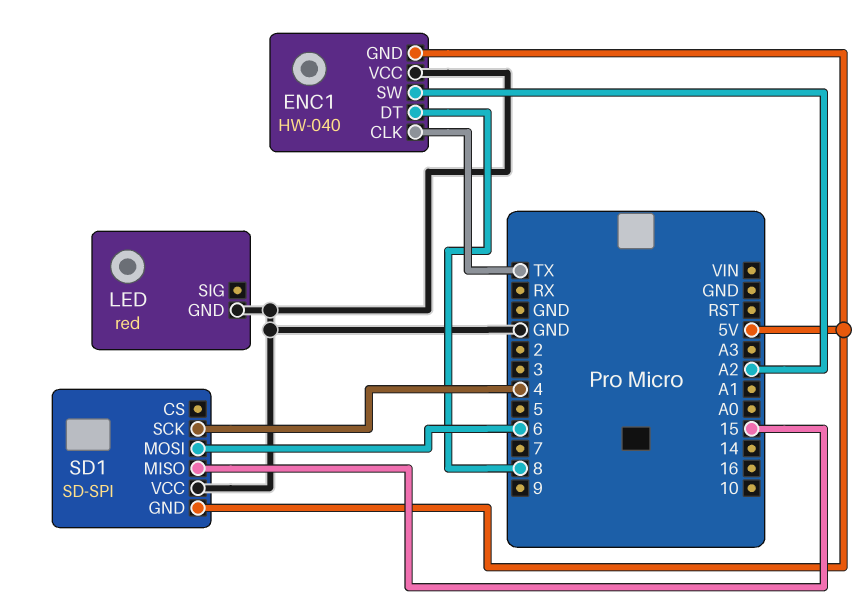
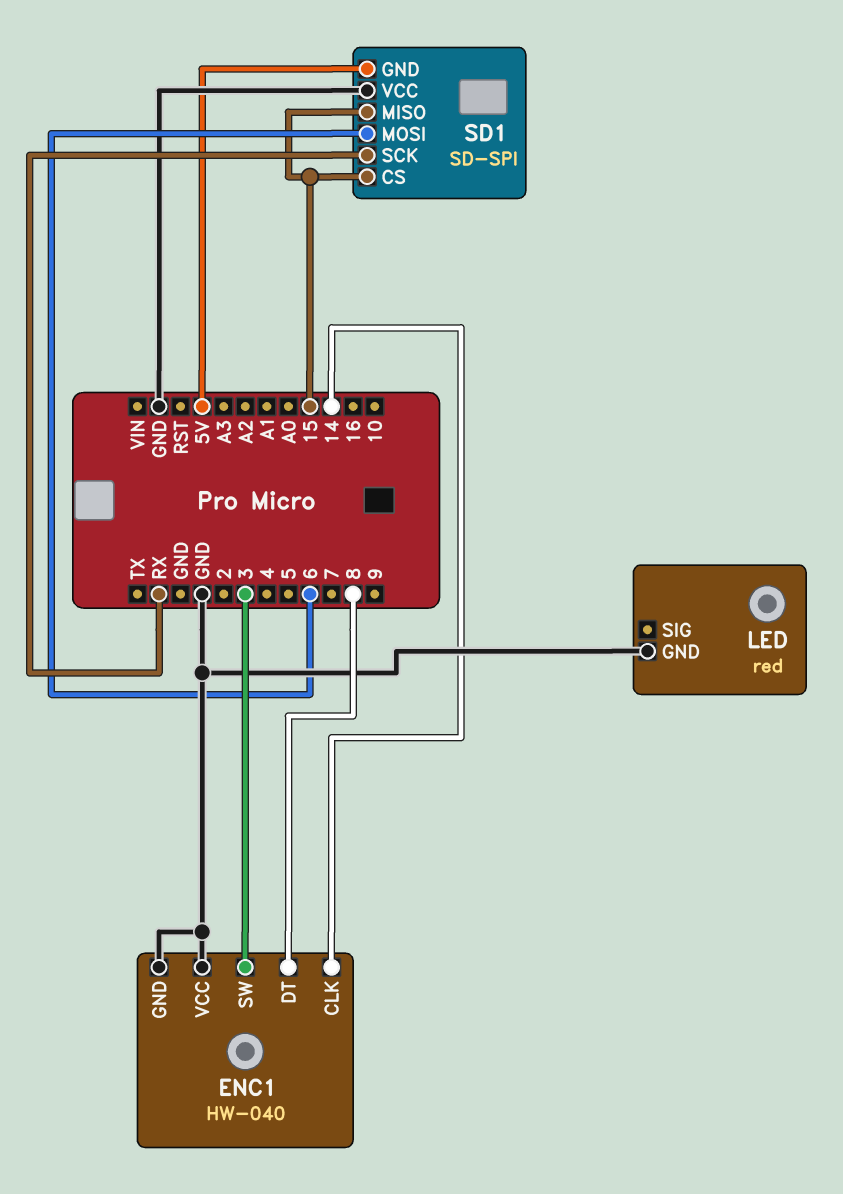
ENC1 pin CLK: TX -> 14
ENC1 pin GND: 5V -> GND
ENC1 pin SW: A2 -> 3
SD1 pin CS: none -> 15
SD1 pin SCK: 4 -> RX

